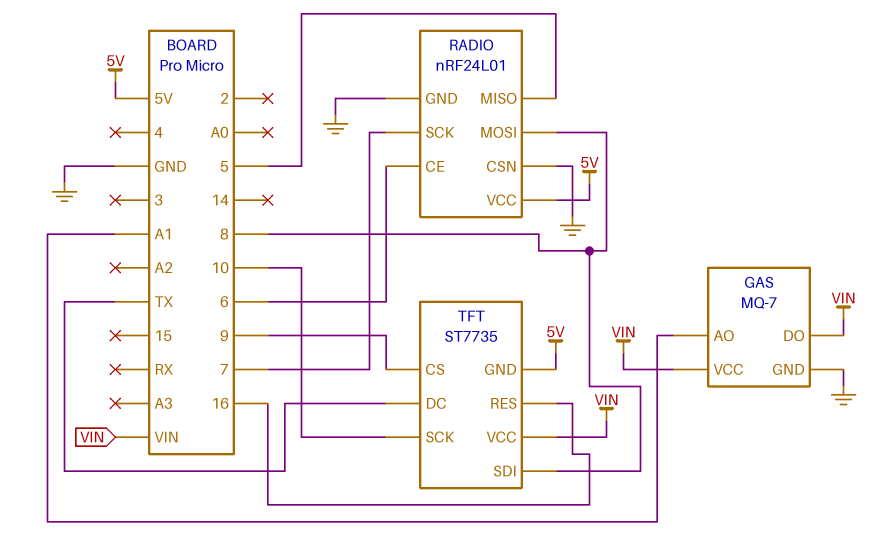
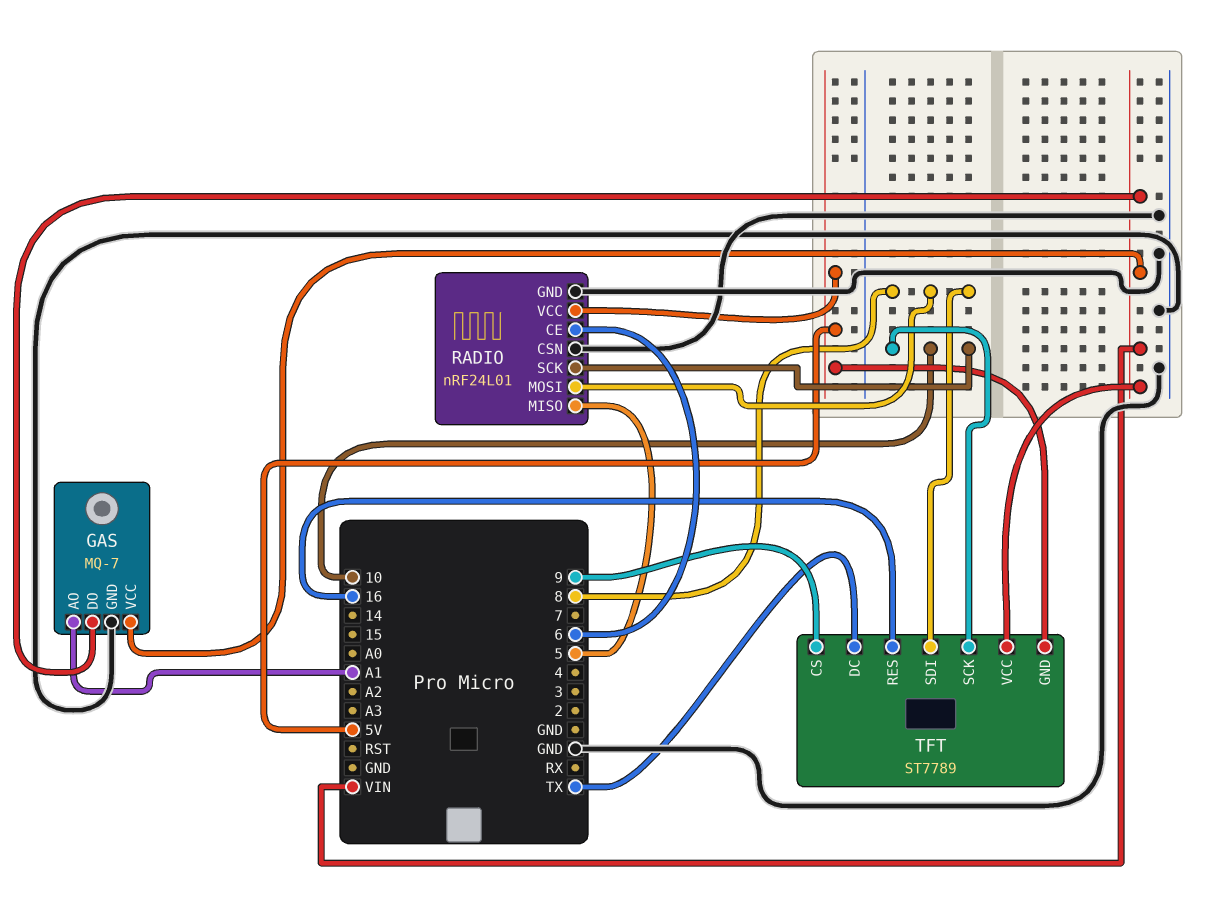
RADIO pin SCK: 7 -> 10
TFT: ST7735 -> ST7789

